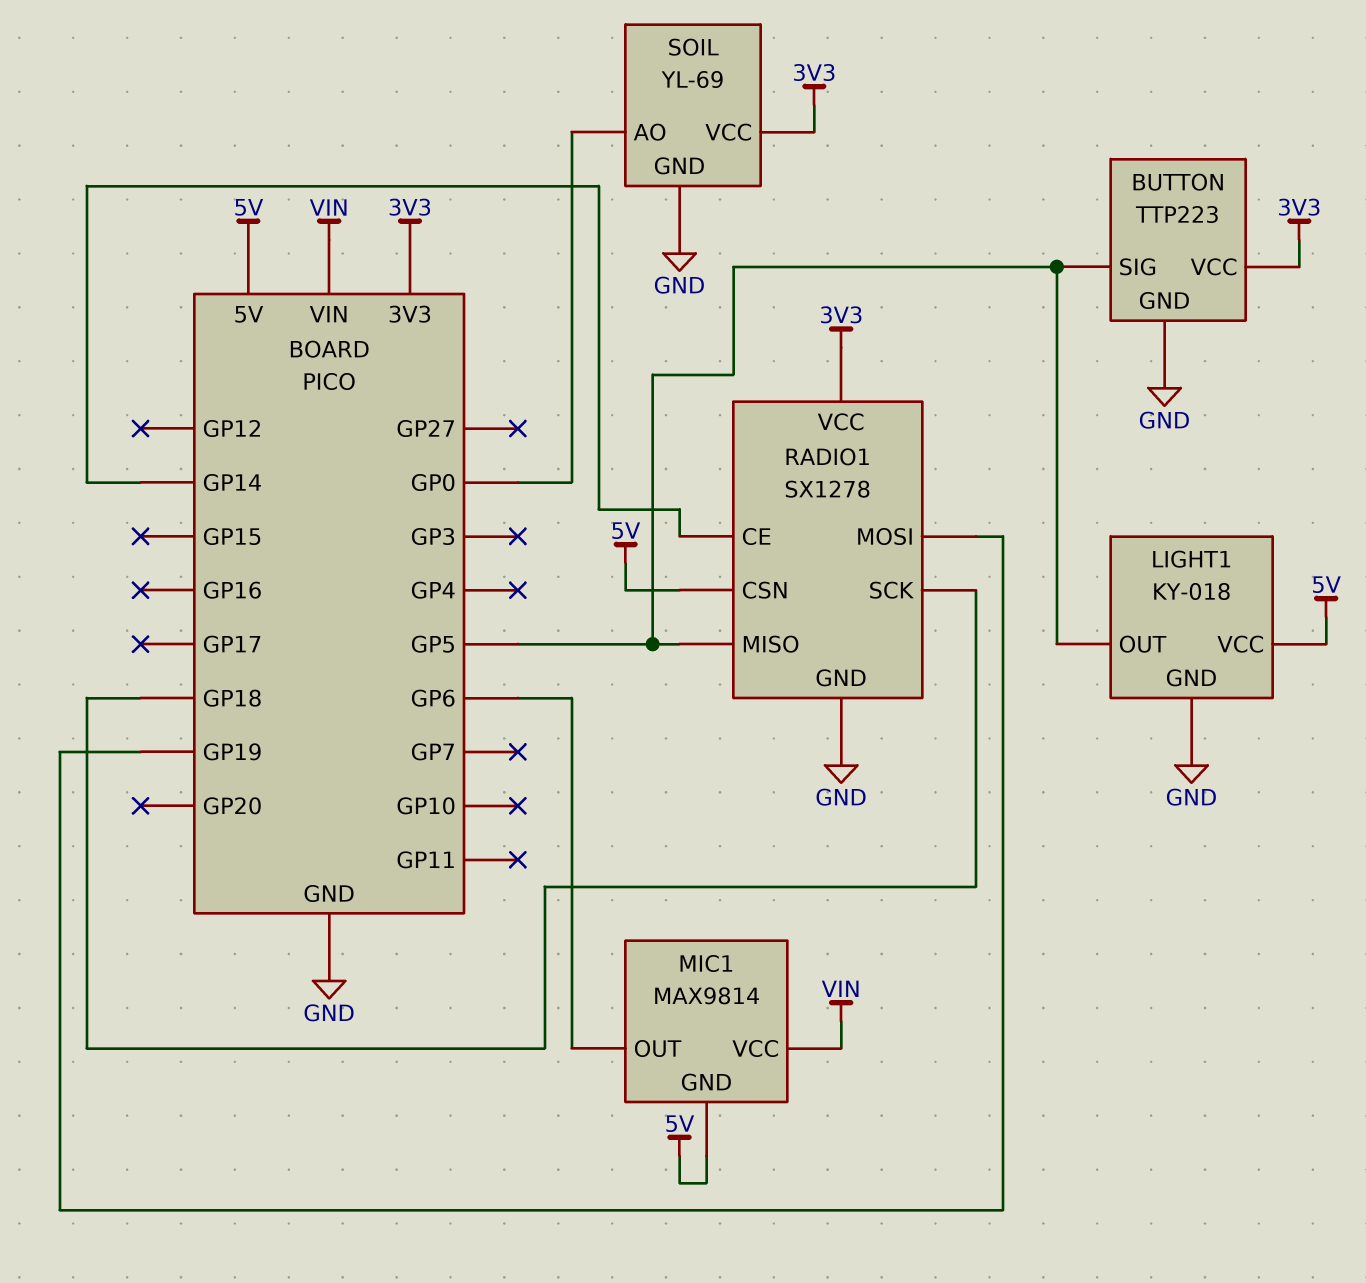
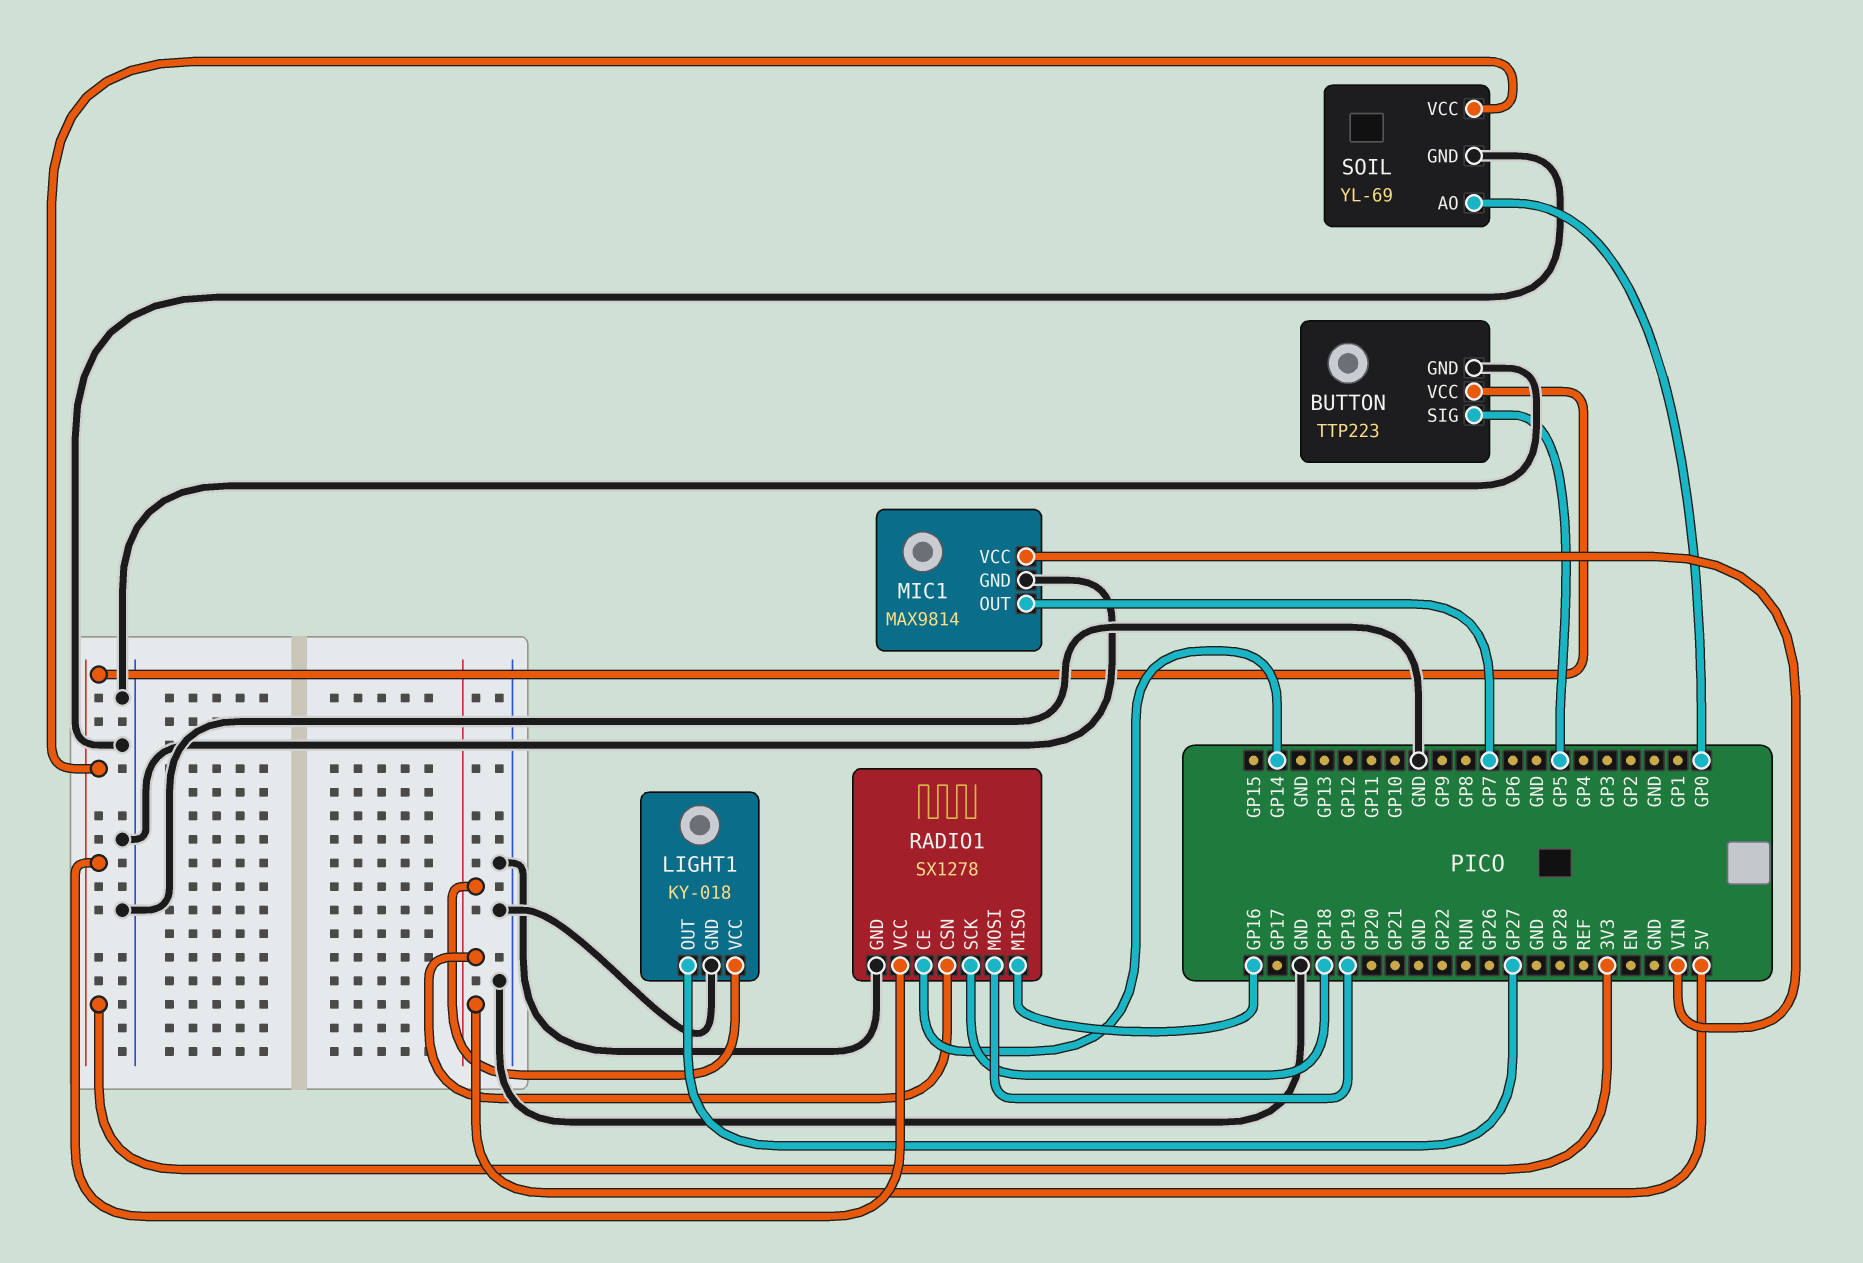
LIGHT1 pin OUT: GP5 -> GP27
MIC1 pin GND: 5V -> GND
MIC1 pin OUT: GP6 -> GP7
RADIO1 pin MISO: GP5 -> GP16

